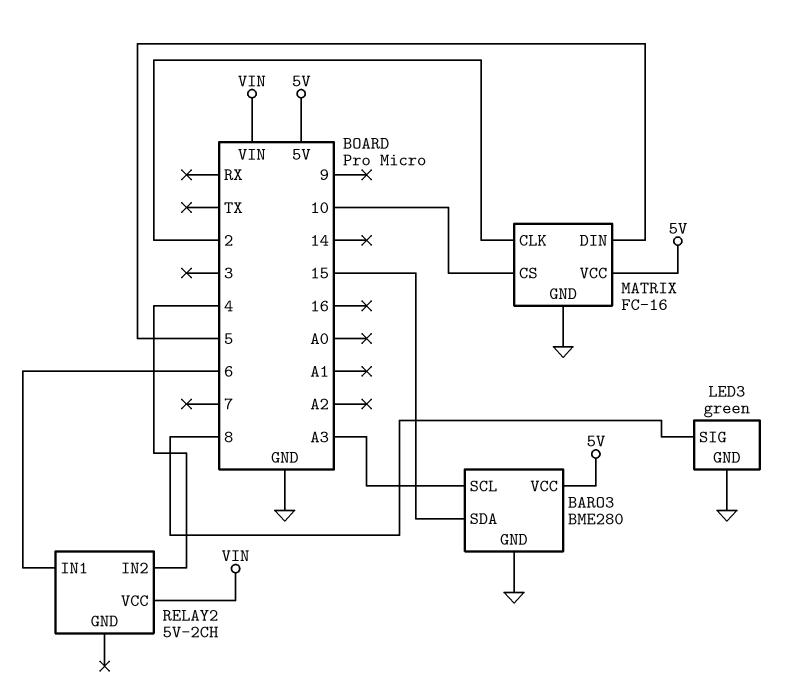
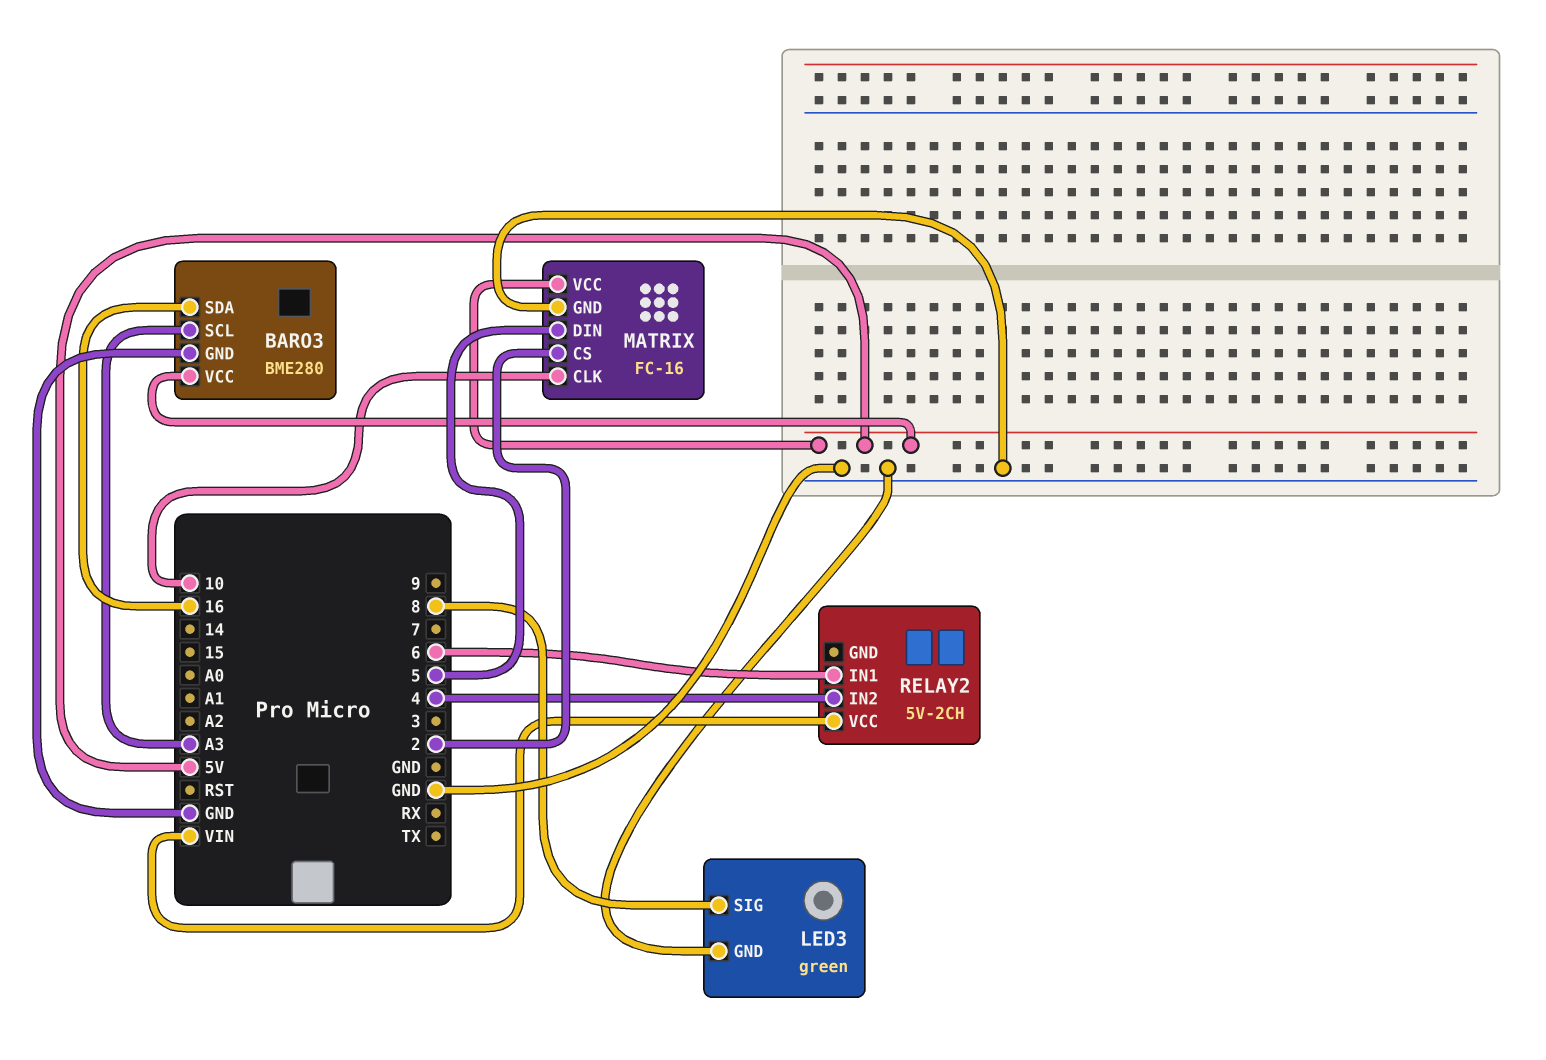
BARO3 pin SDA: 15 -> 16
MATRIX pin CLK: 2 -> 10
MATRIX pin CS: 10 -> 2

